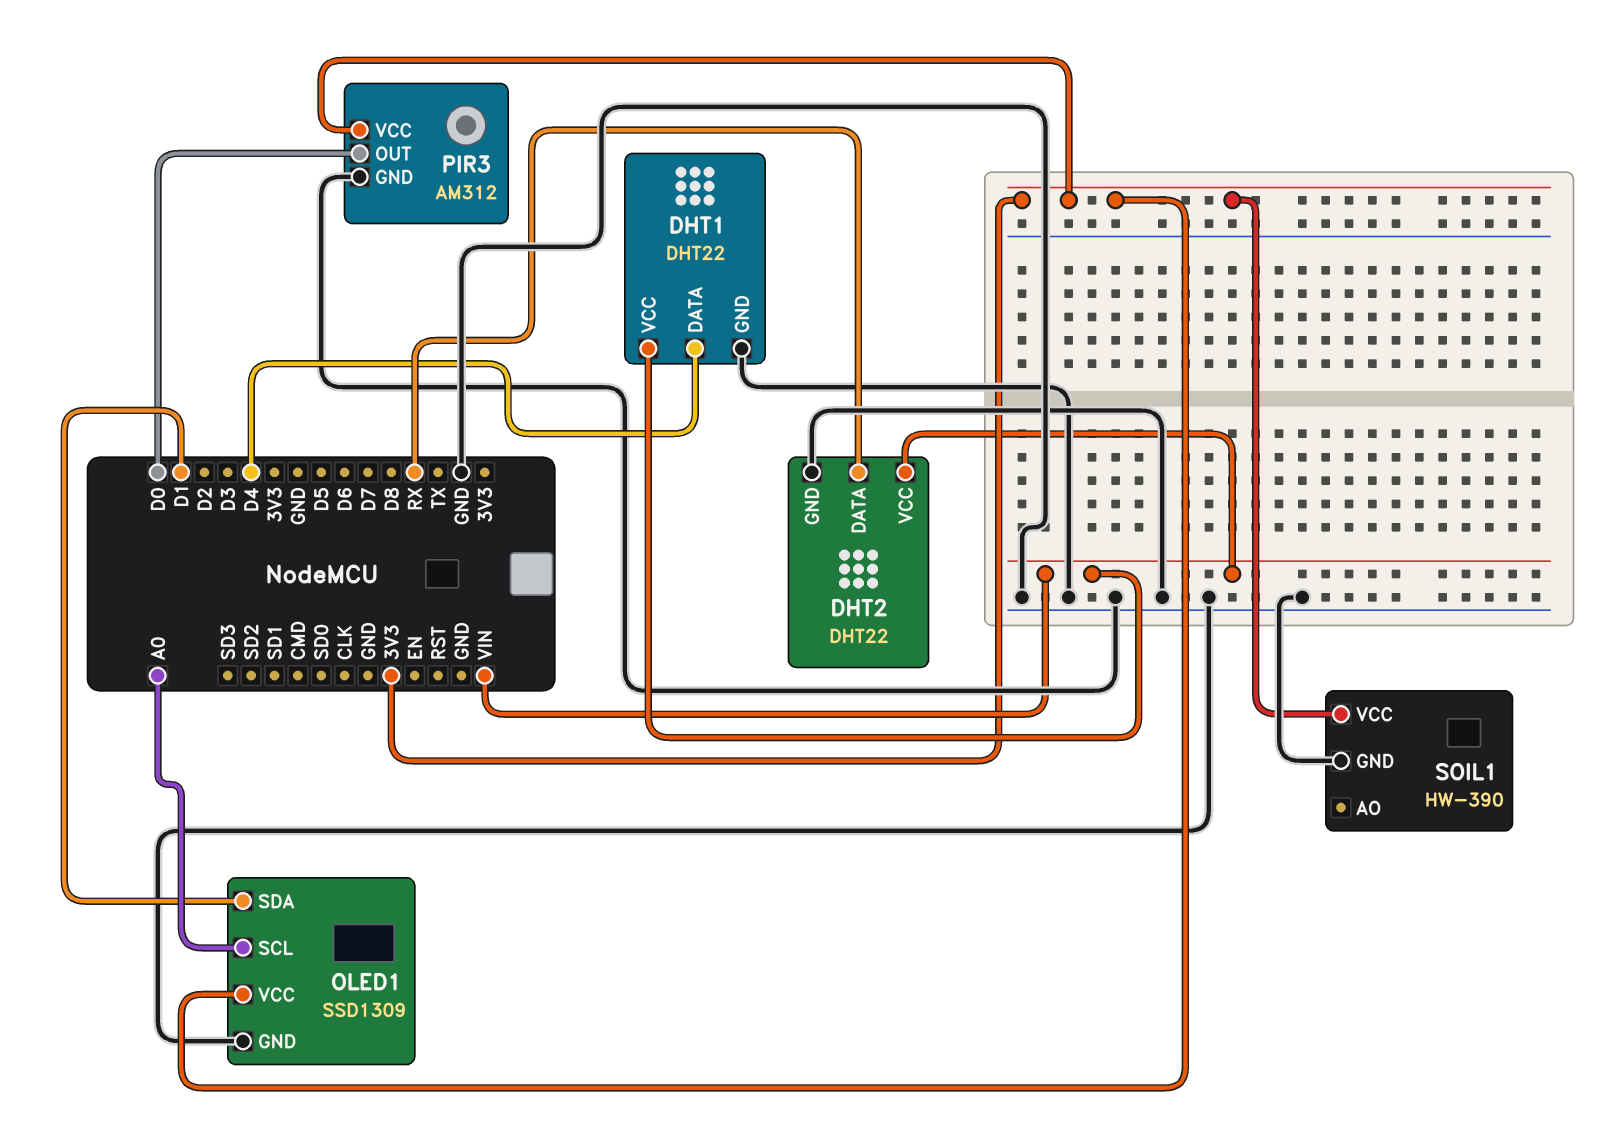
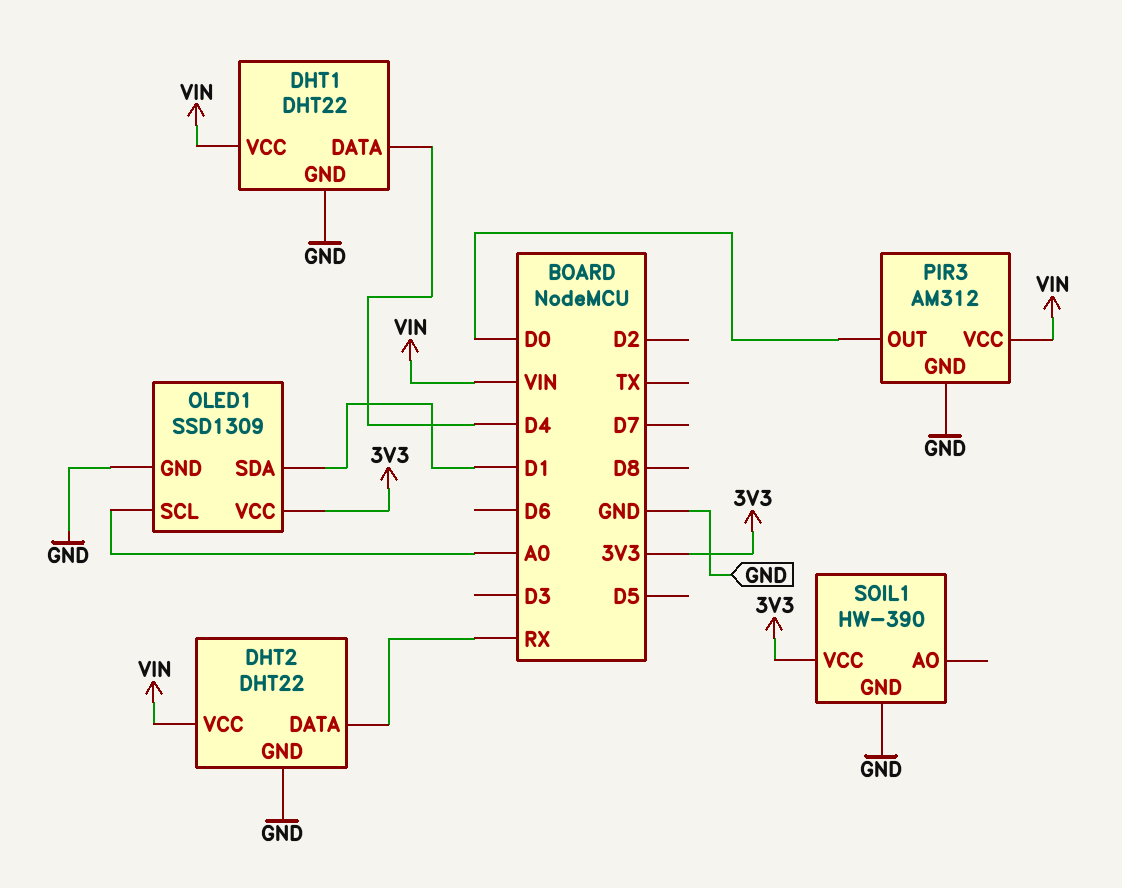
PIR3 pin VCC: 3V3 -> VIN

